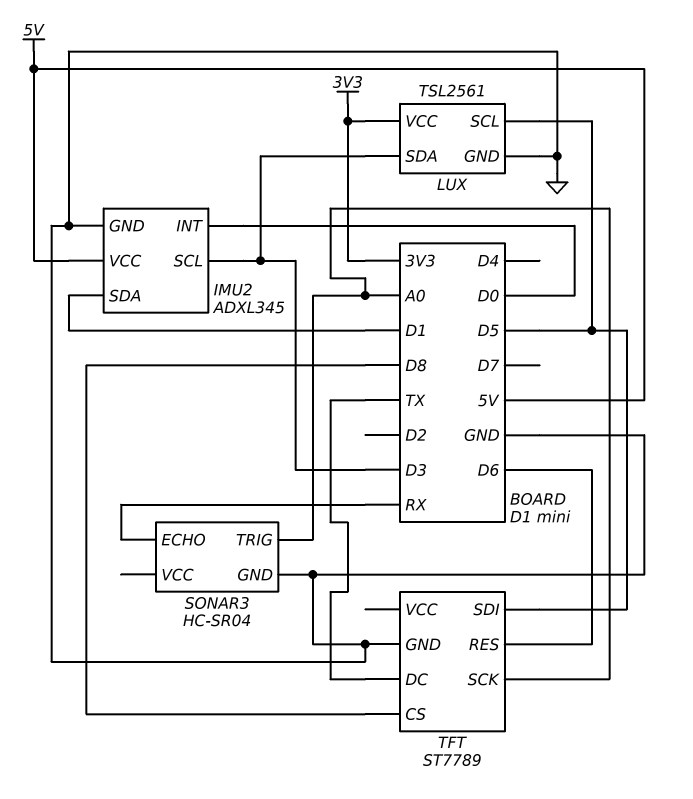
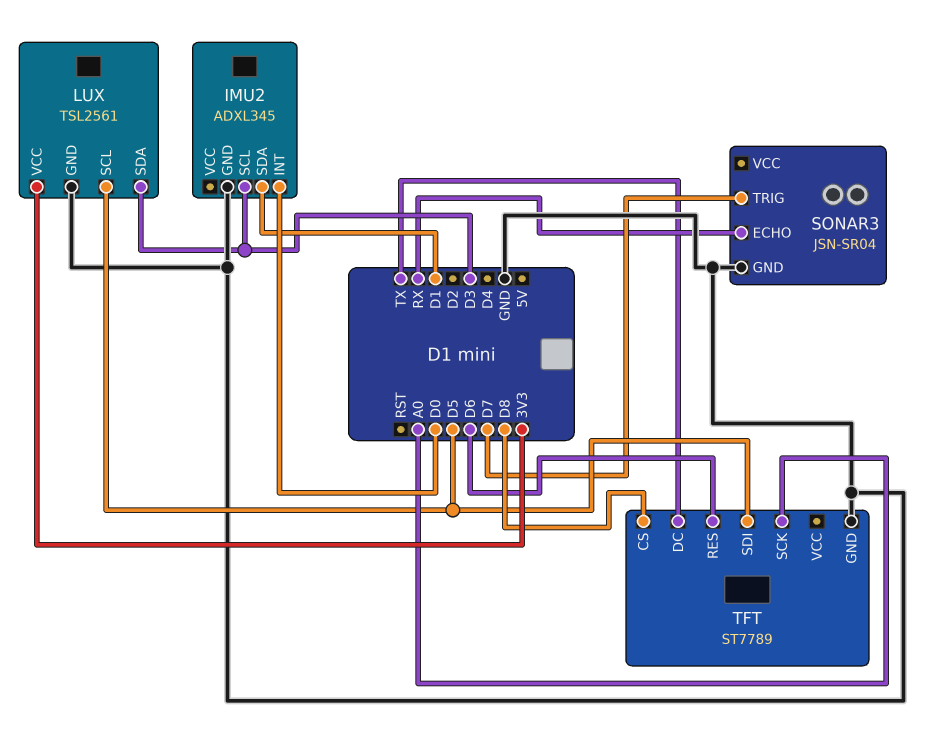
IMU2 pin VCC: 5V -> none
SONAR3: HC-SR04 -> JSN-SR04
SONAR3 pin TRIG: A0 -> D7

